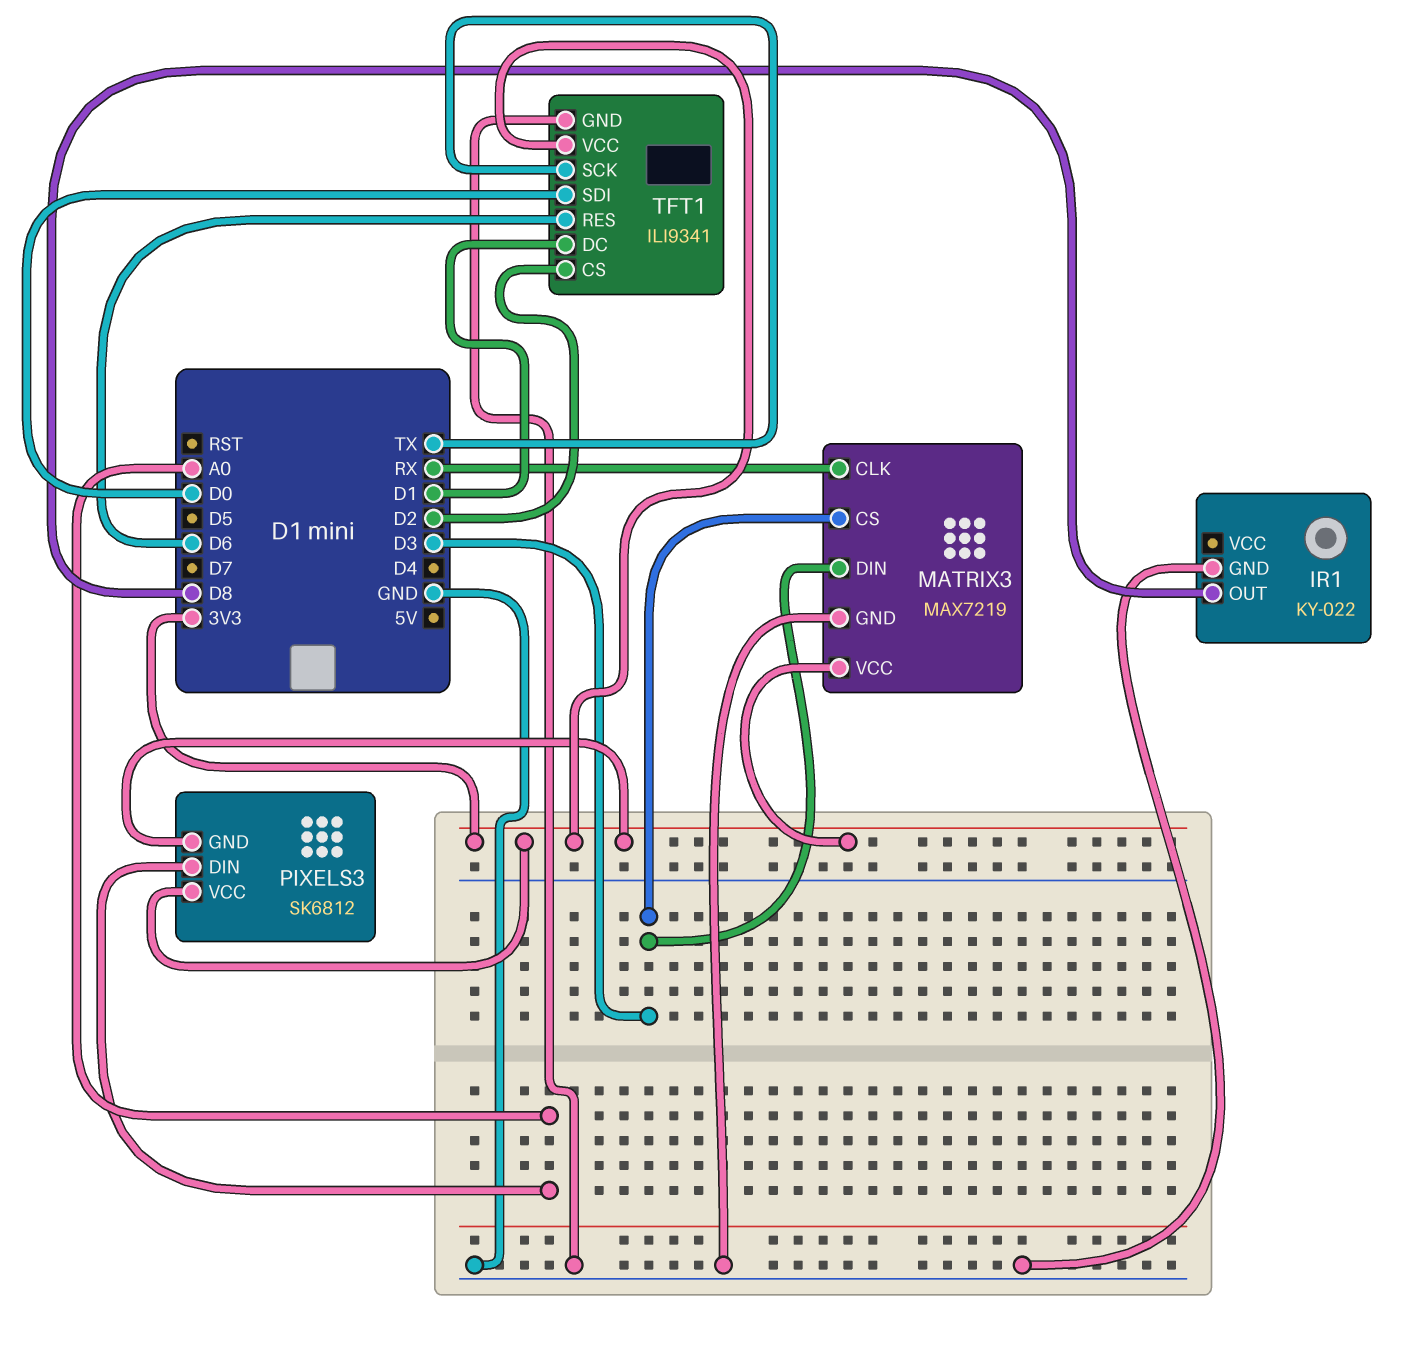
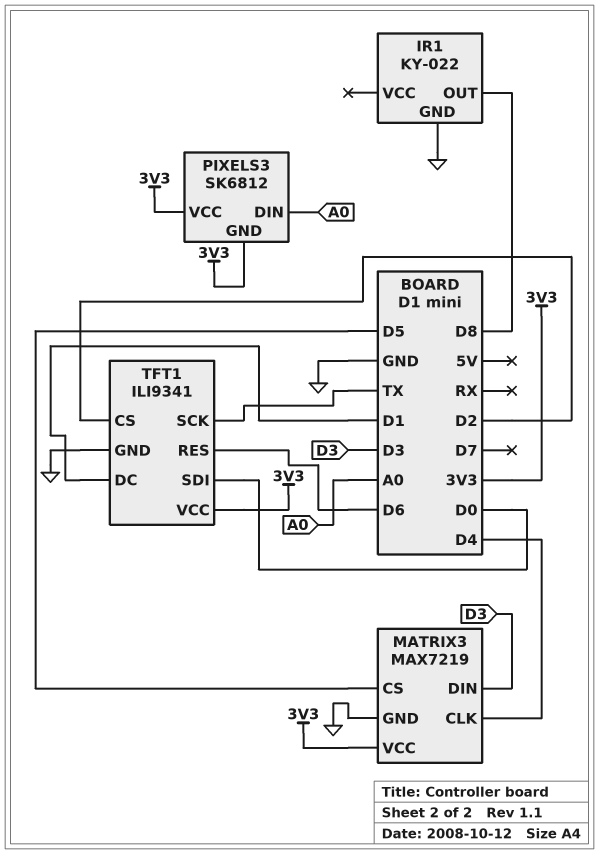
MATRIX3 pin CLK: RX -> D4
MATRIX3 pin CS: D3 -> D5

